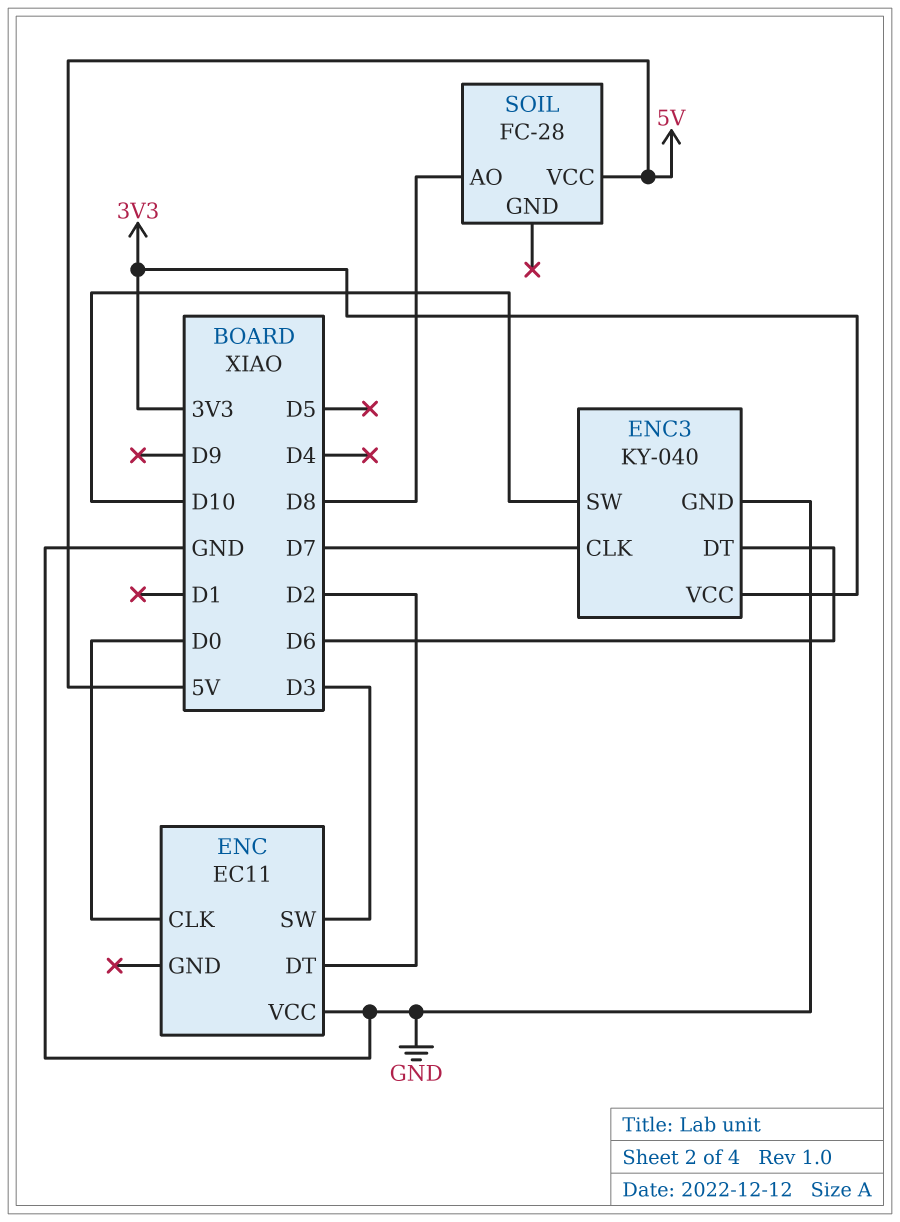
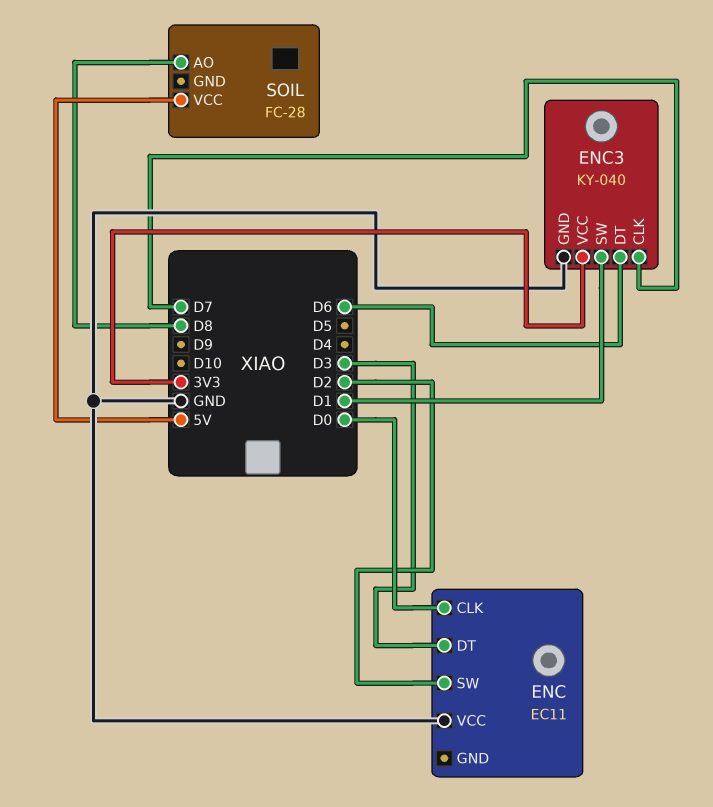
ENC pin DT: D2 -> D3
ENC pin SW: D3 -> D2
ENC3 pin SW: D10 -> D1

